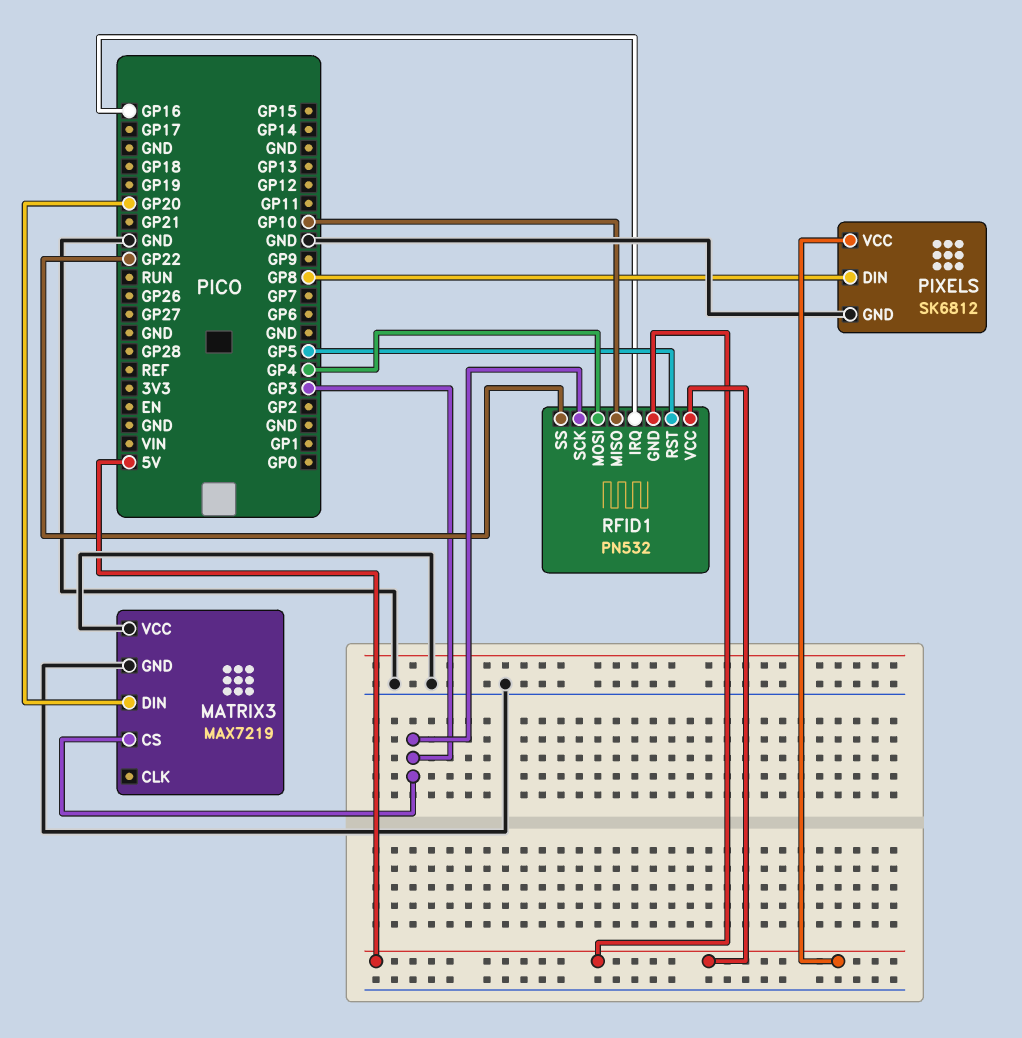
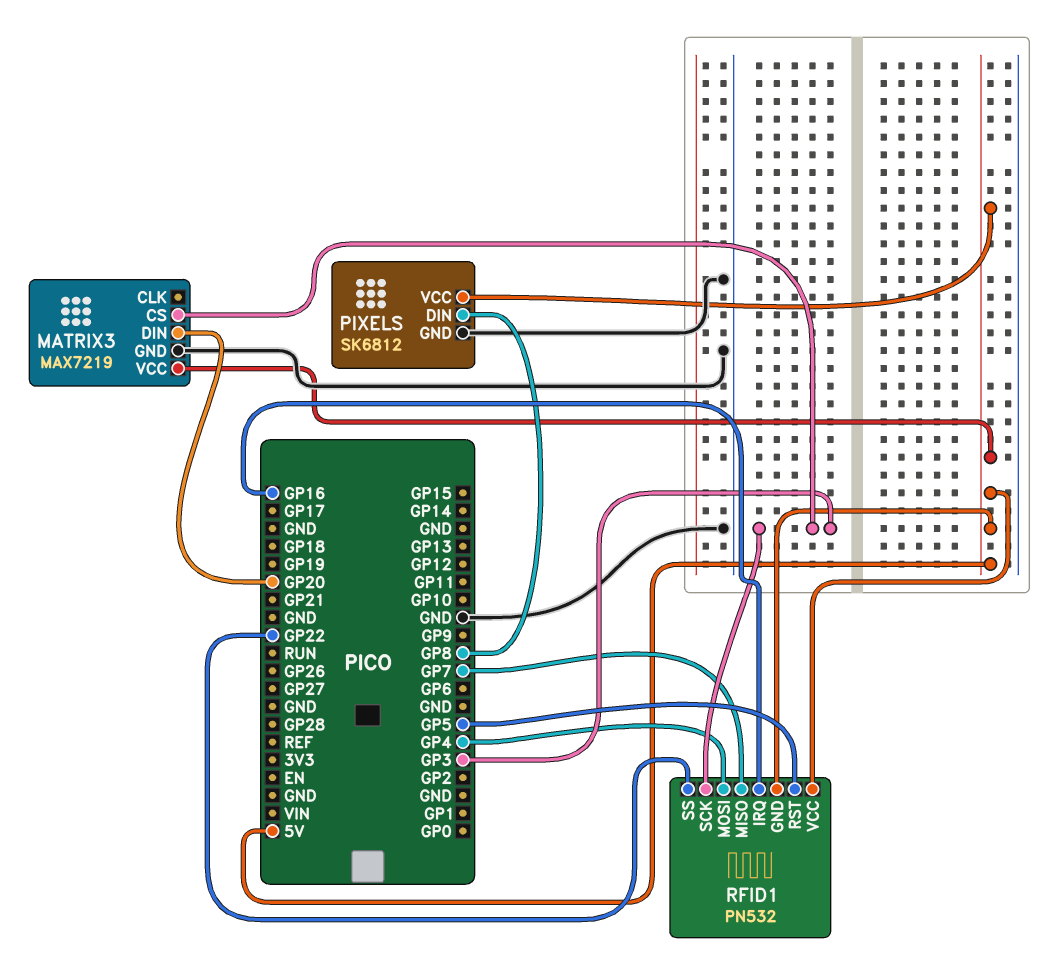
MATRIX3 pin VCC: GND -> 5V
RFID1 pin MISO: GP10 -> GP7

